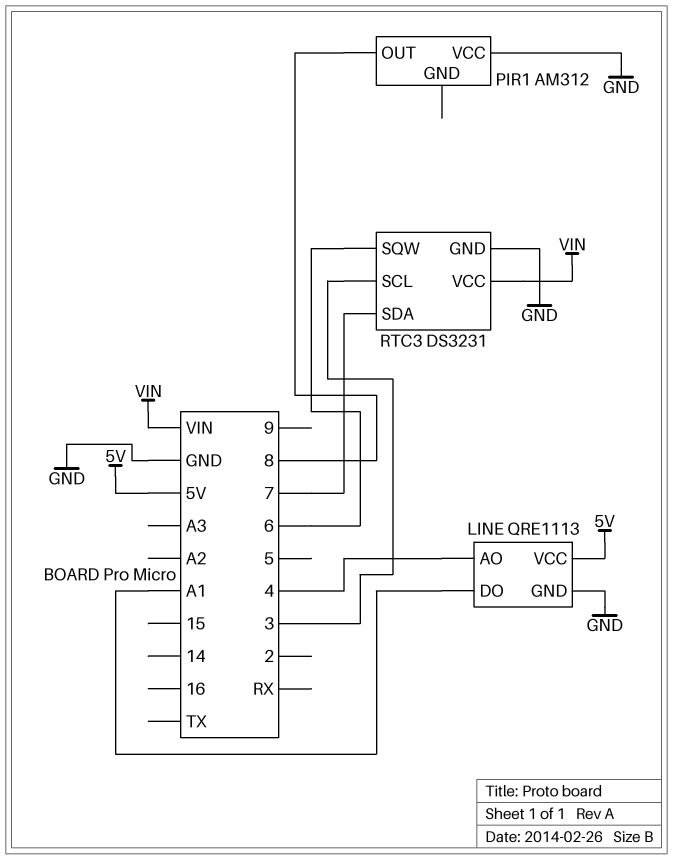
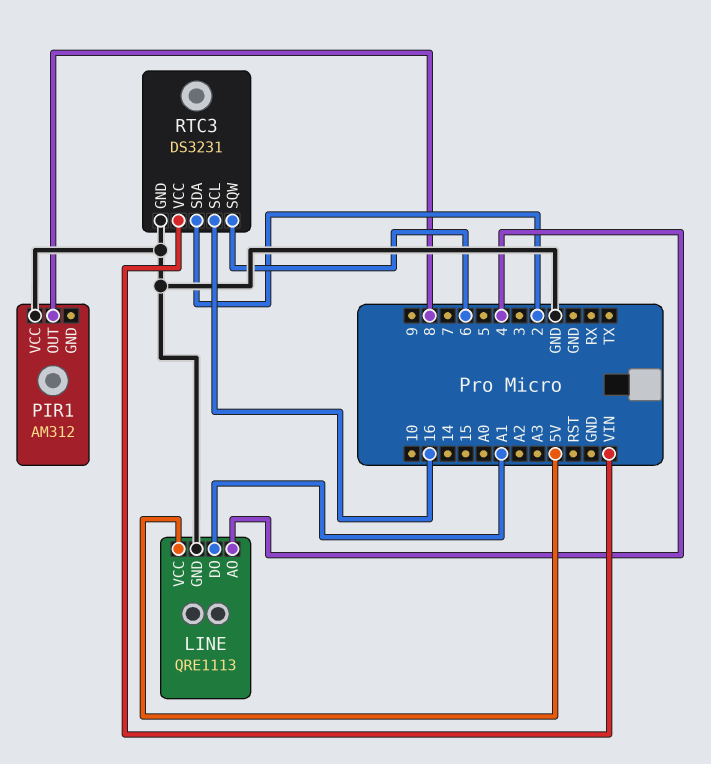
RTC3 pin SCL: 3 -> 16
RTC3 pin SDA: 7 -> 2

